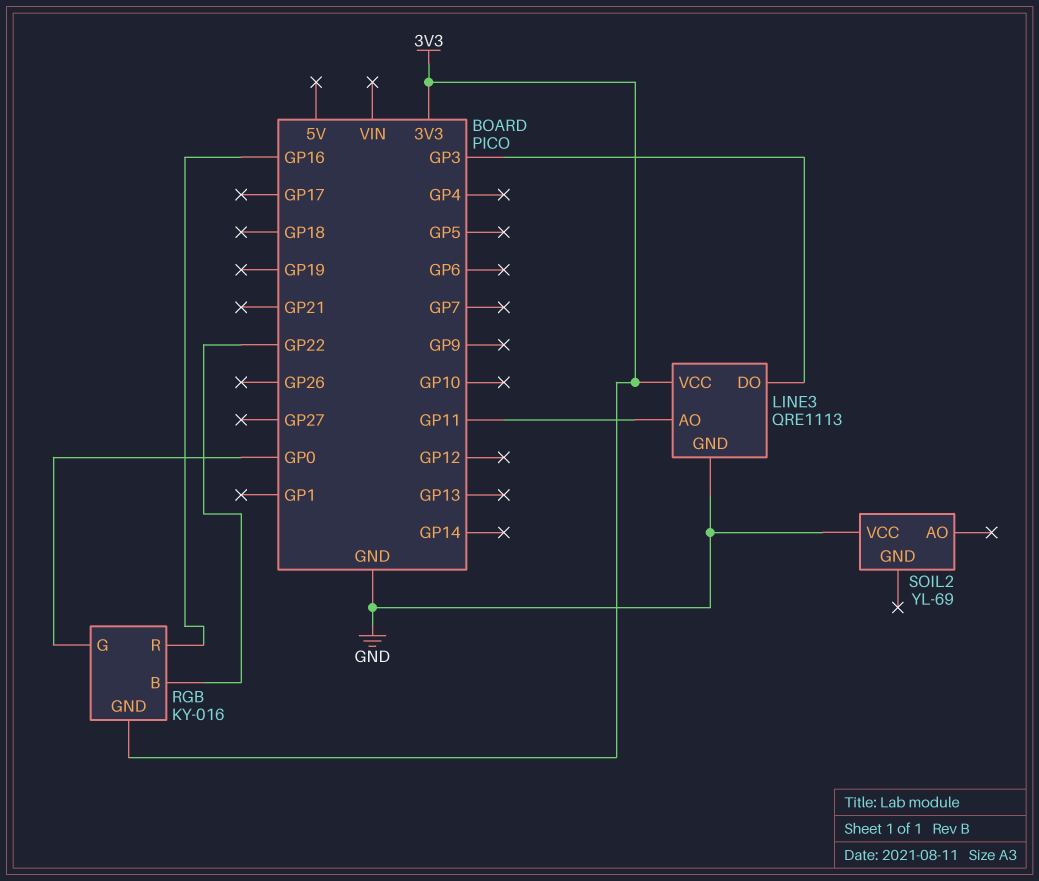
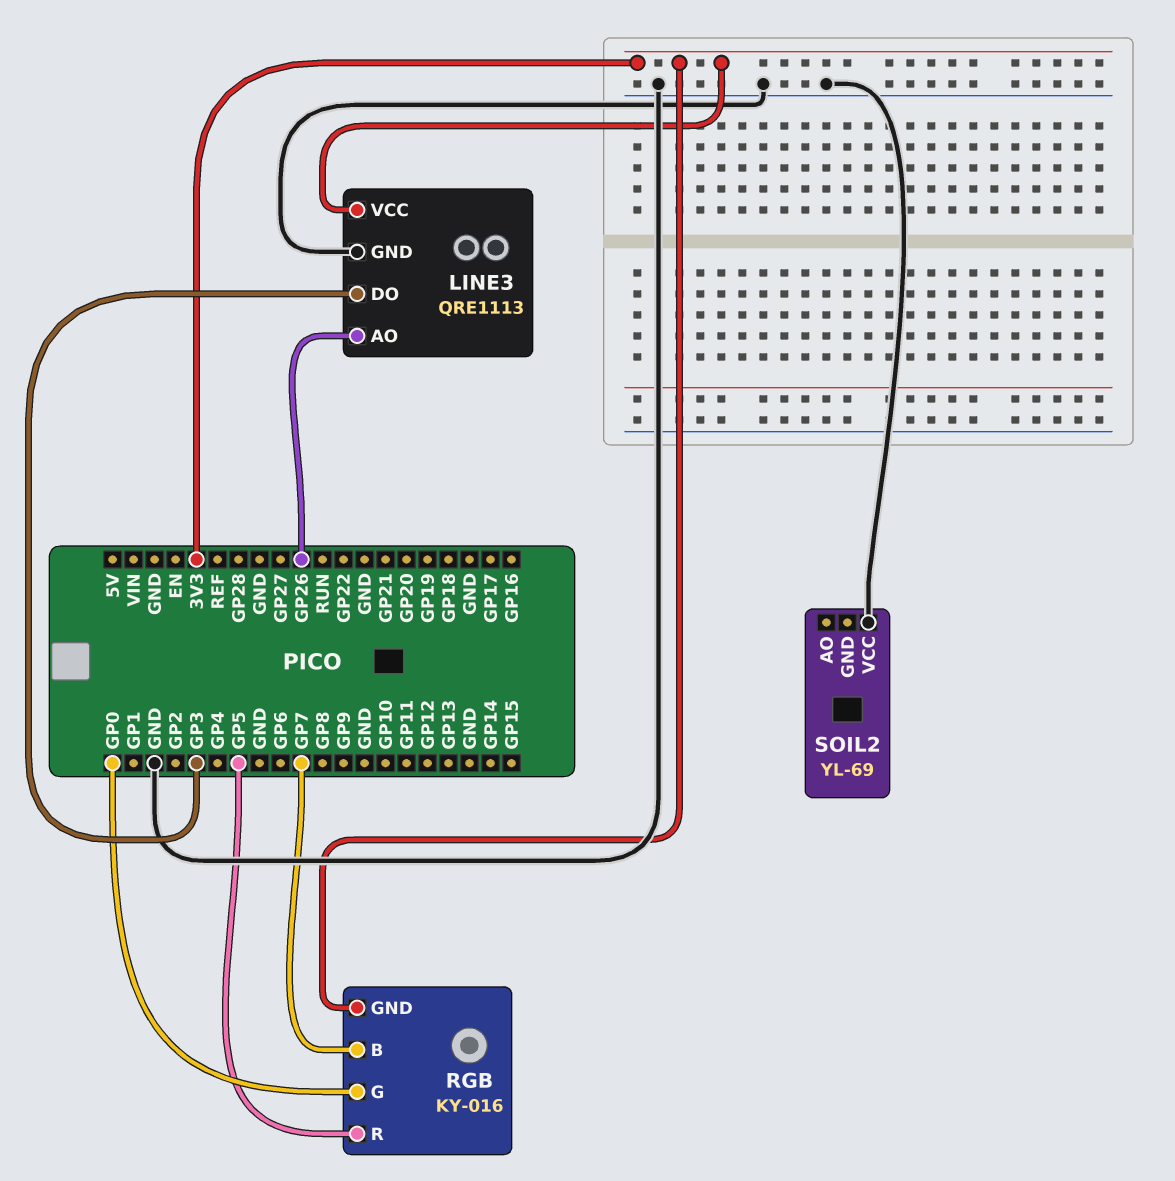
LINE3 pin AO: GP11 -> GP26
RGB pin B: GP22 -> GP7
RGB pin R: GP16 -> GP5

